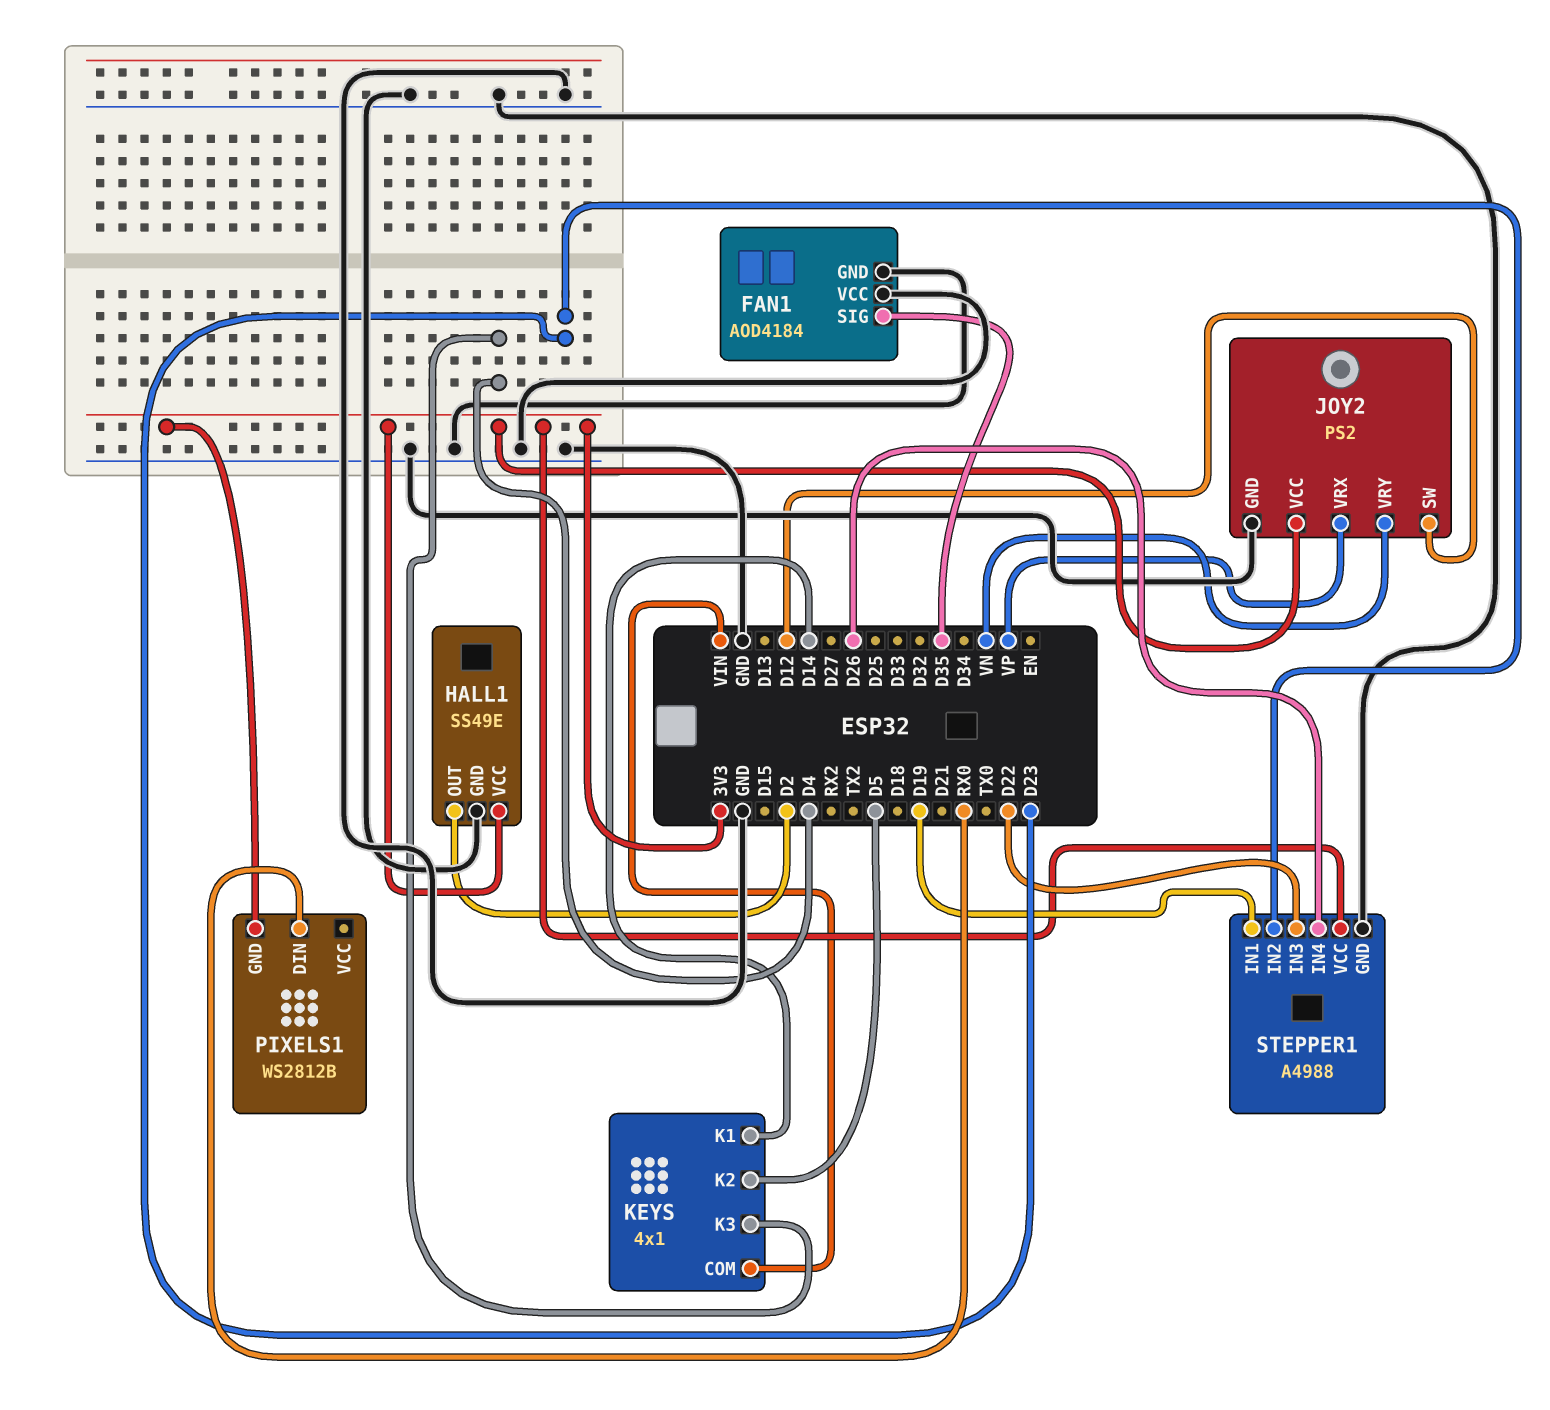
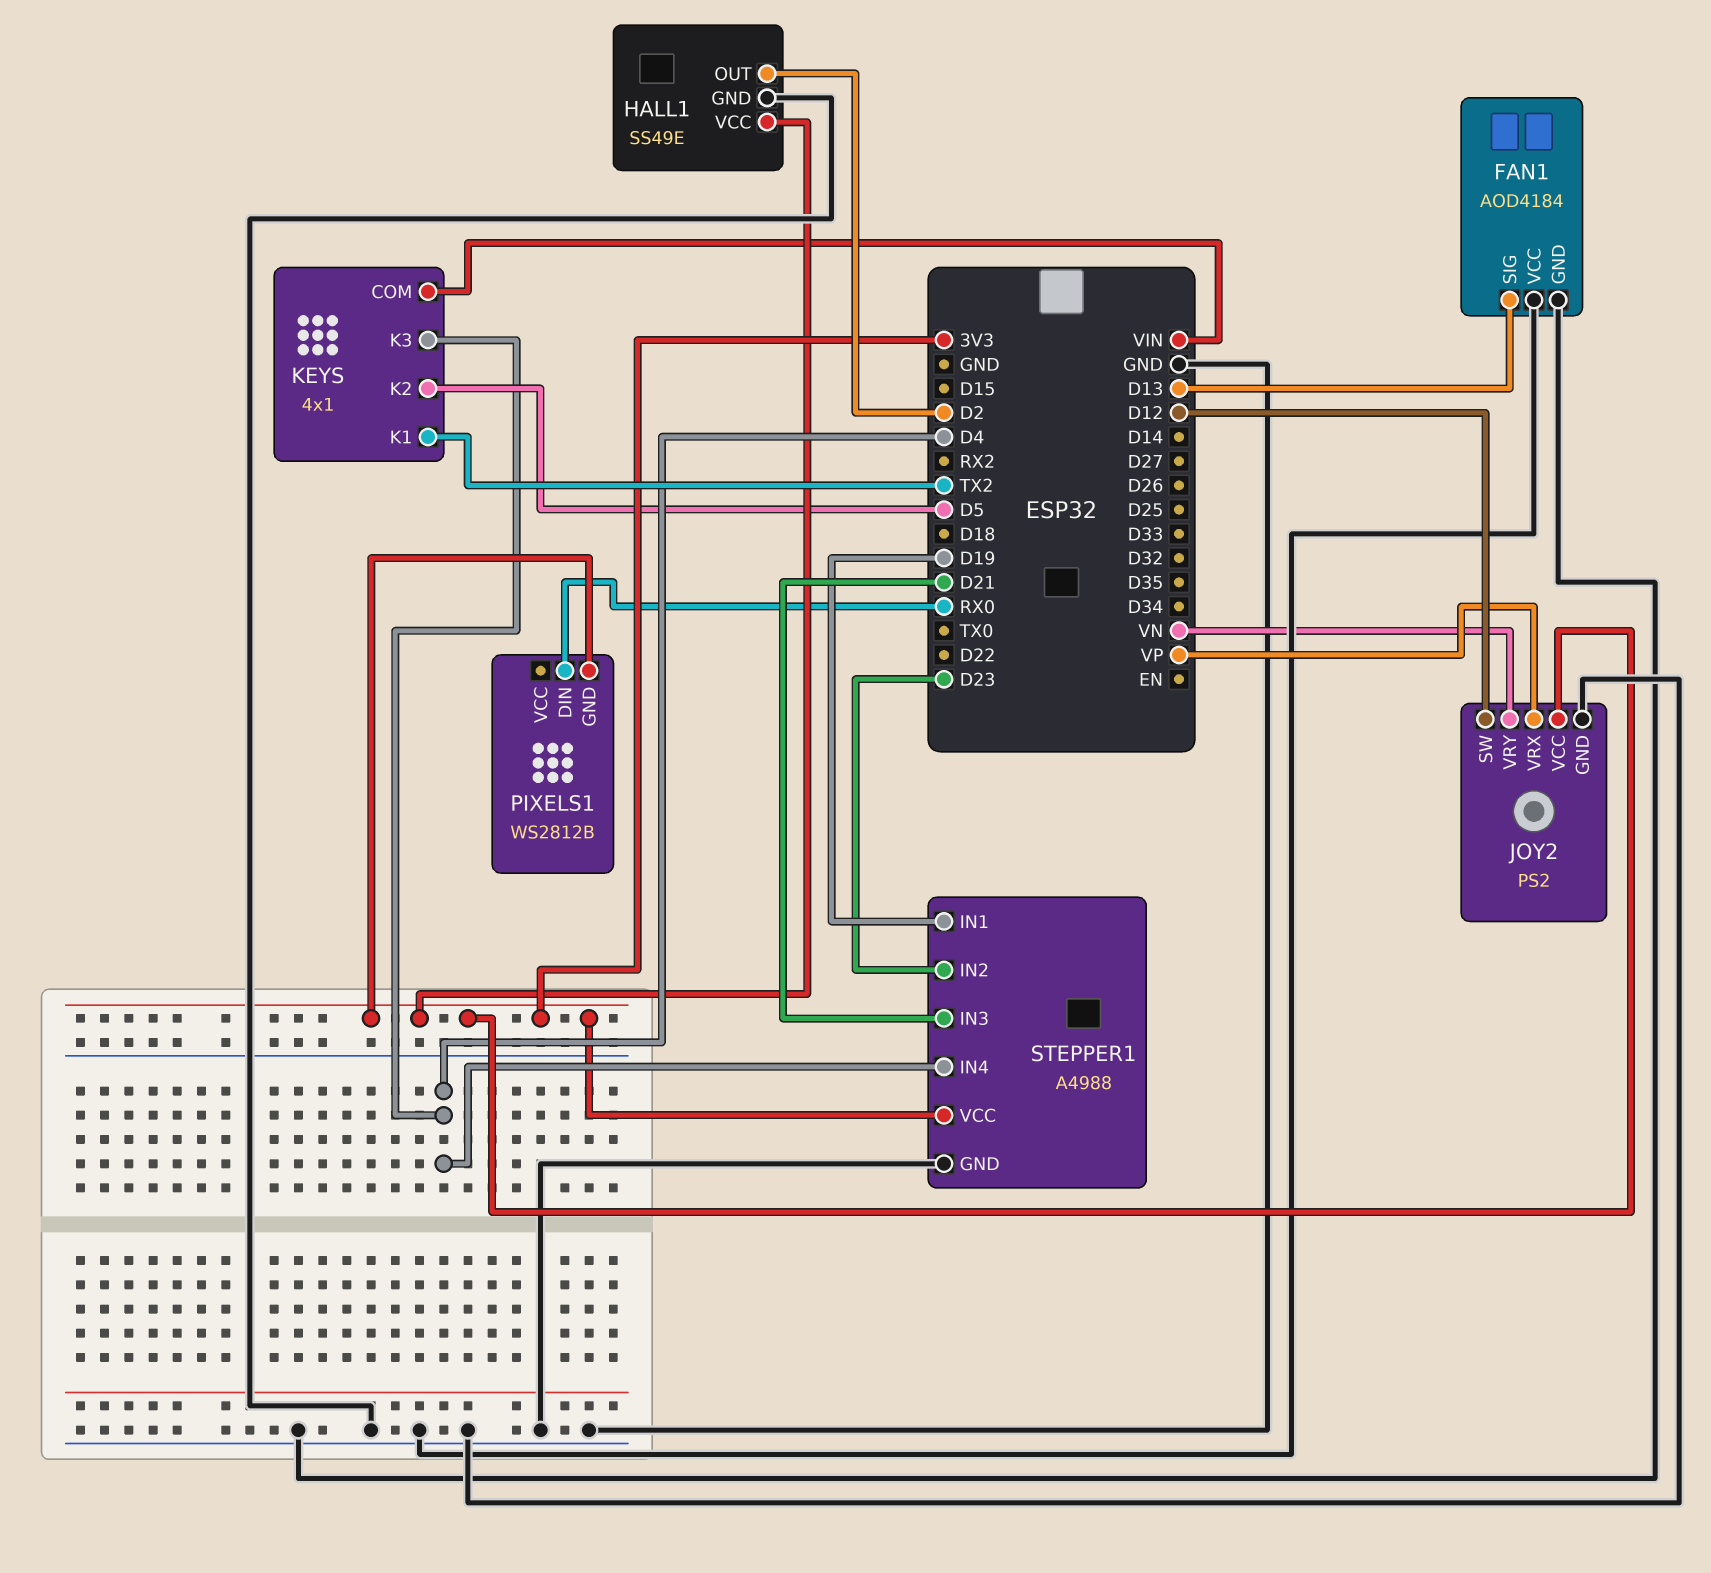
FAN1 pin SIG: D35 -> D13
KEYS pin K1: D14 -> TX2
STEPPER1 pin IN3: D22 -> D21
STEPPER1 pin IN4: D26 -> D4

